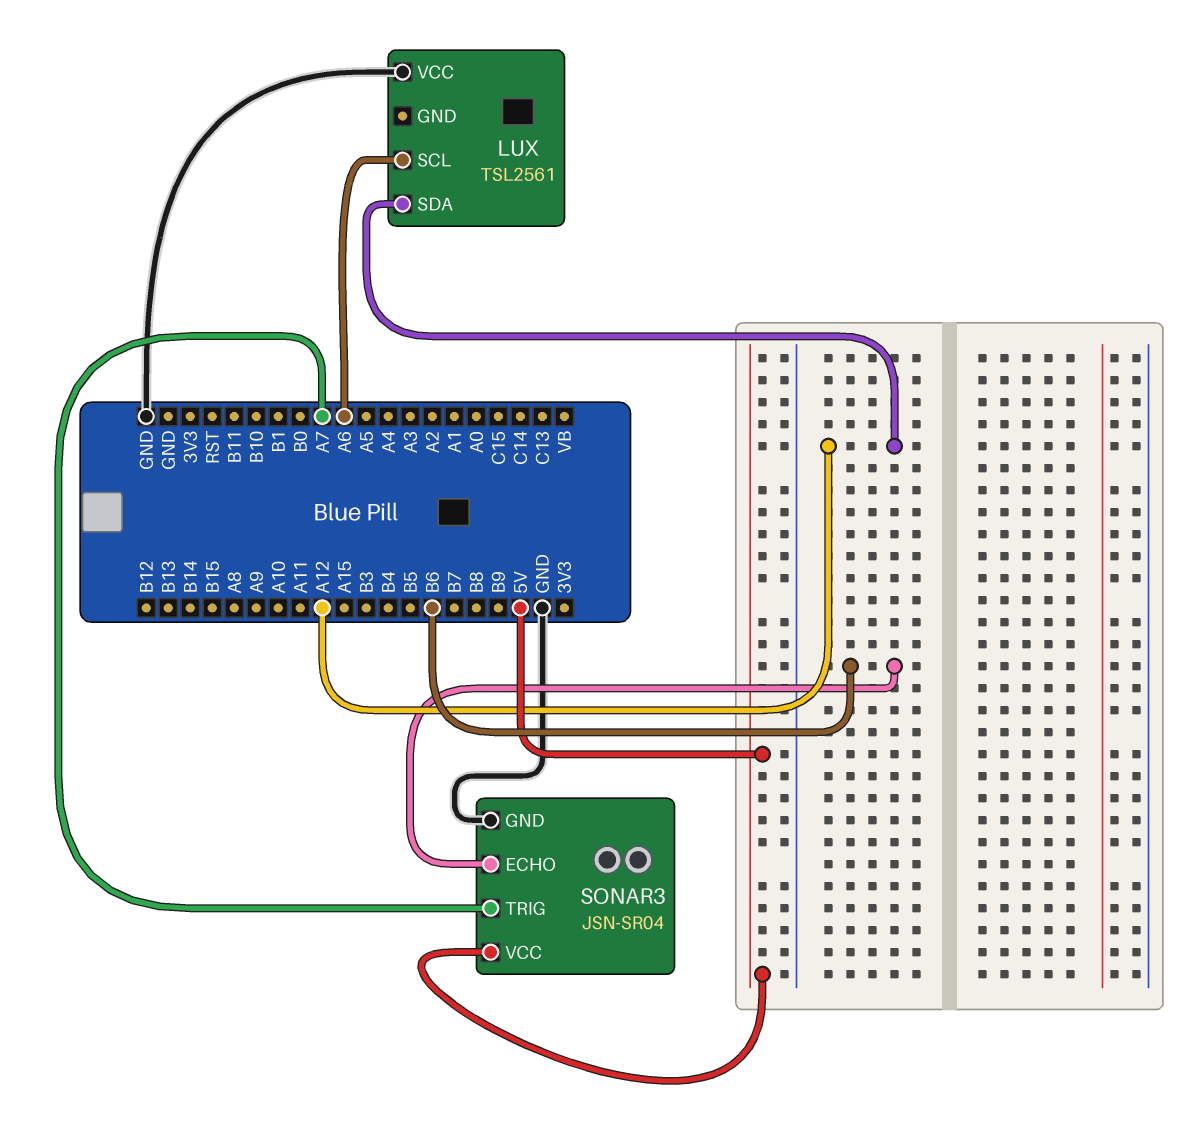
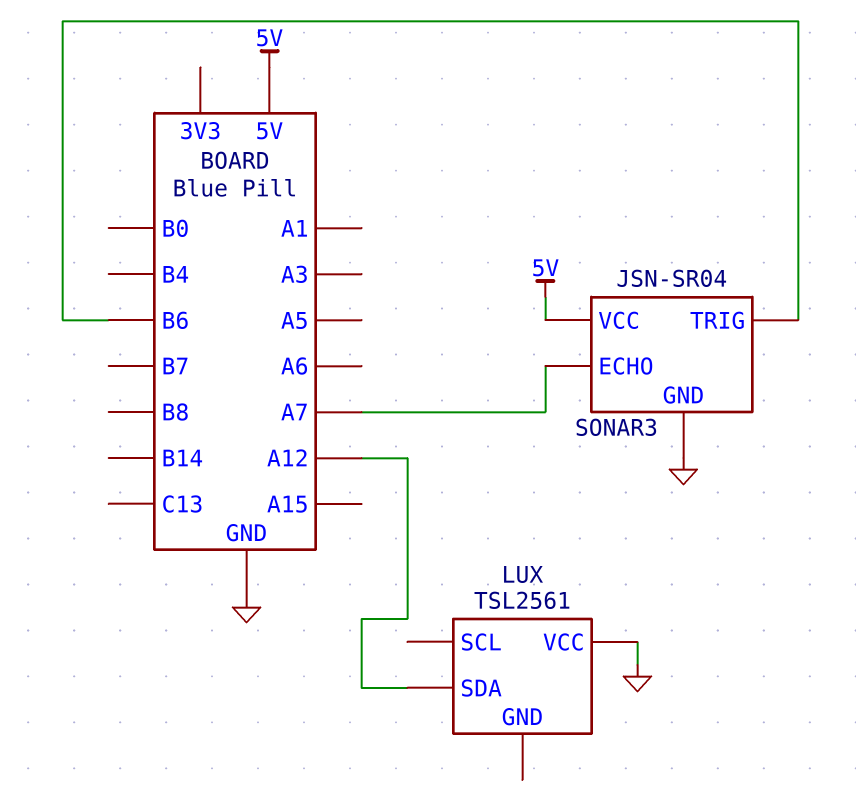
LUX pin SCL: A6 -> none
SONAR3 pin ECHO: B6 -> A7
SONAR3 pin TRIG: A7 -> B6

